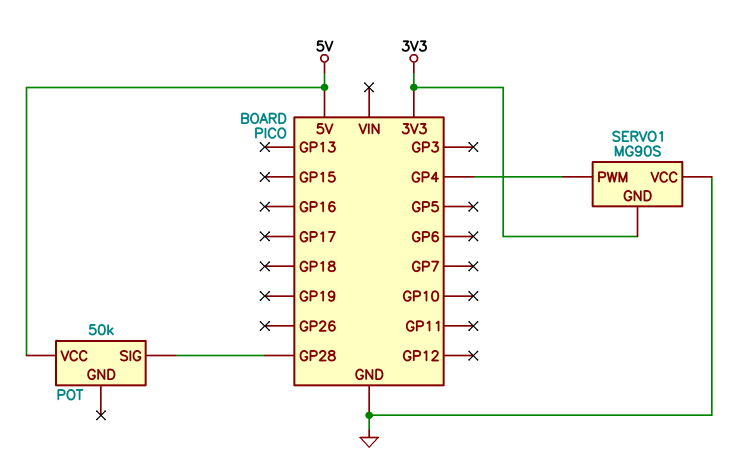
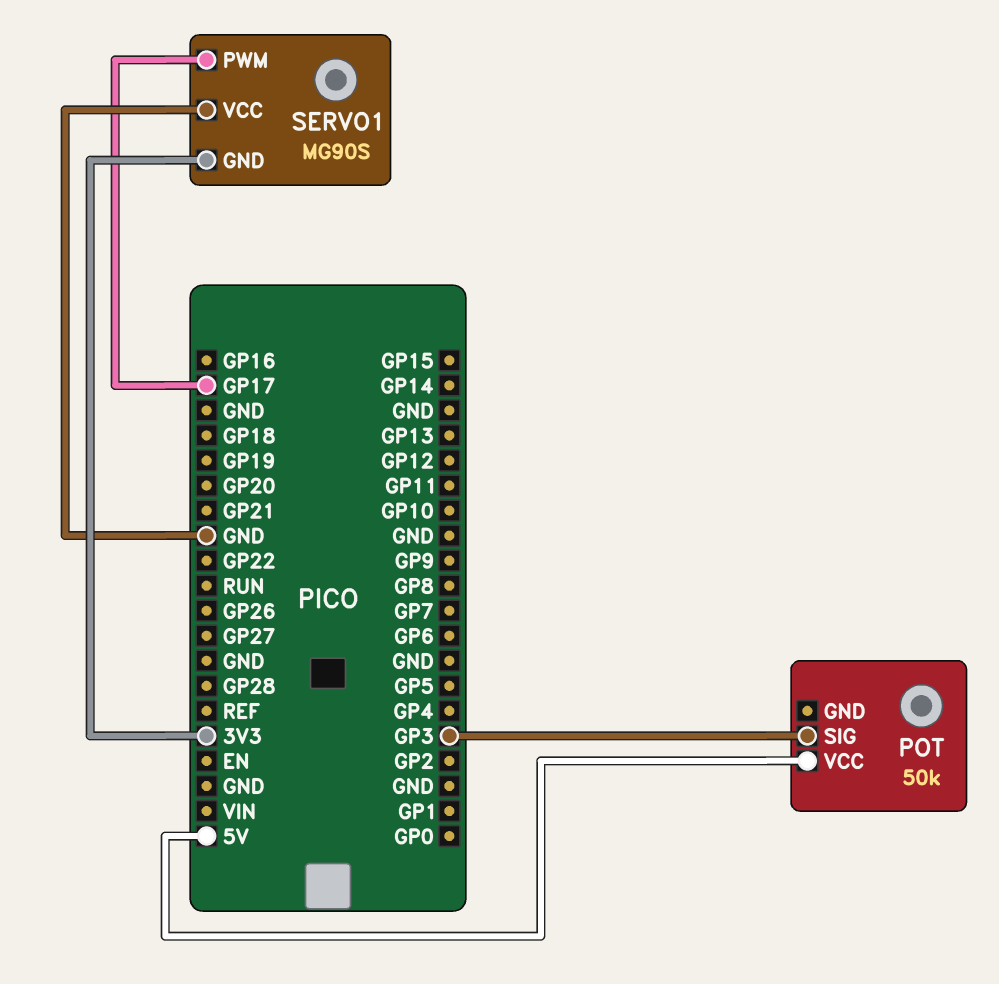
POT pin SIG: GP28 -> GP3
SERVO1 pin PWM: GP4 -> GP17

